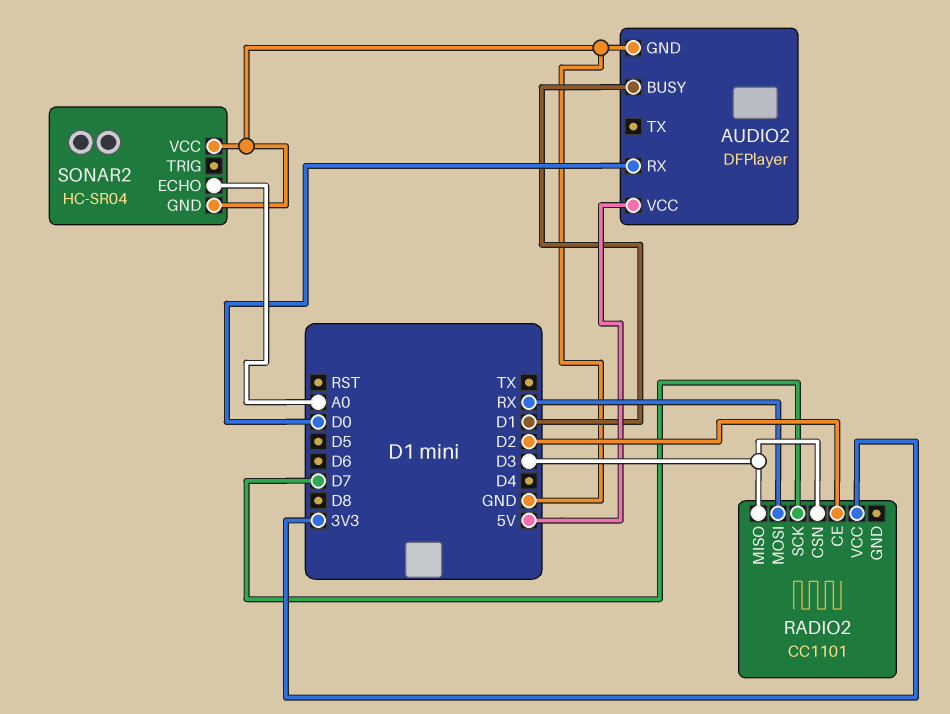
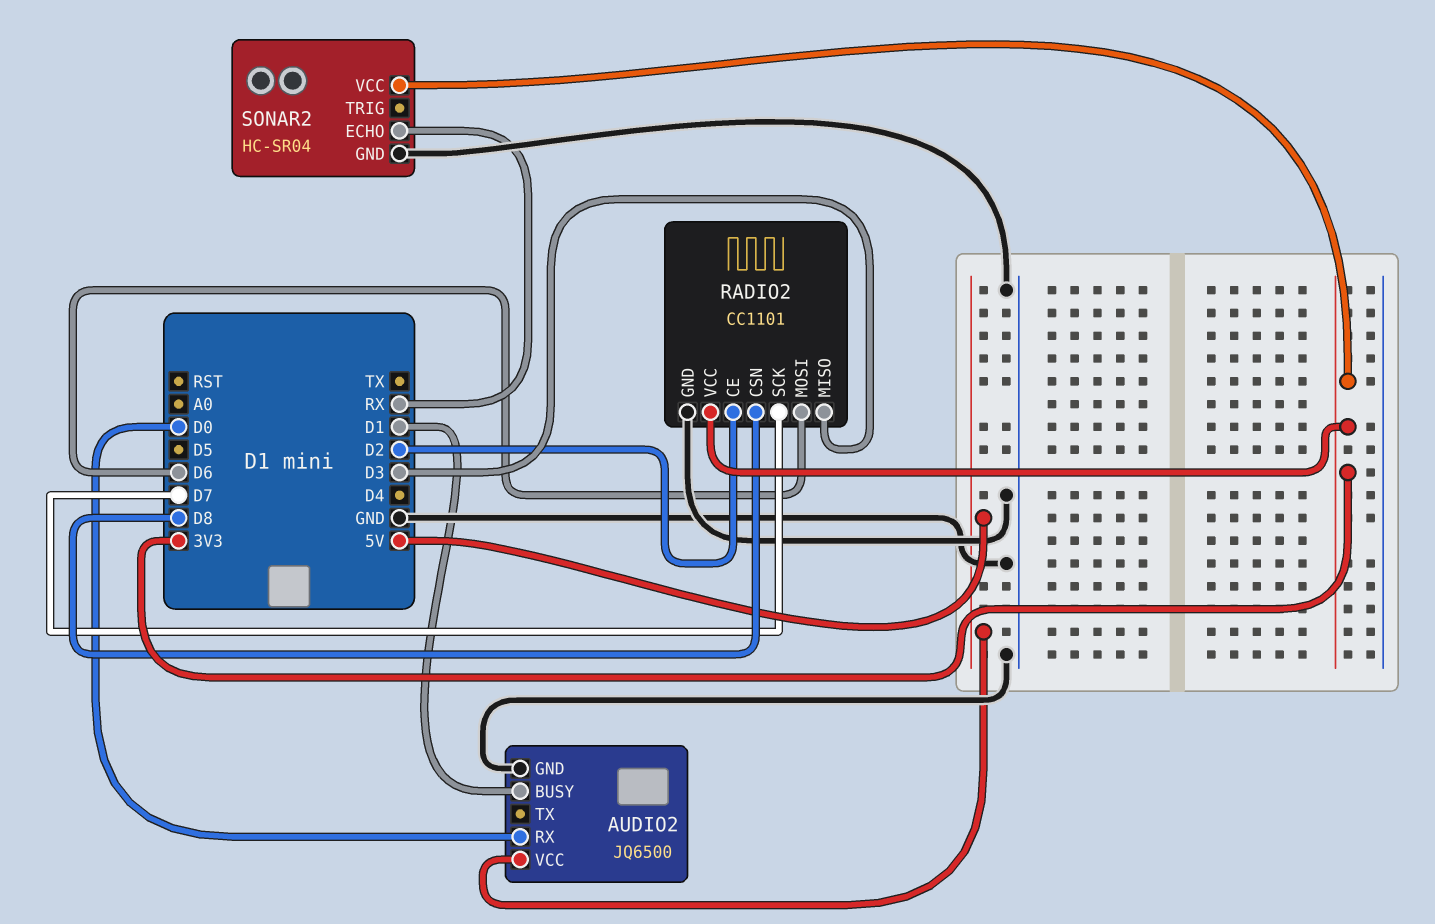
AUDIO2: DFPlayer -> JQ6500
RADIO2 pin CSN: D3 -> D8
RADIO2 pin GND: none -> GND
RADIO2 pin MOSI: RX -> D6
SONAR2 pin ECHO: A0 -> RX
SONAR2 pin VCC: GND -> 3V3

